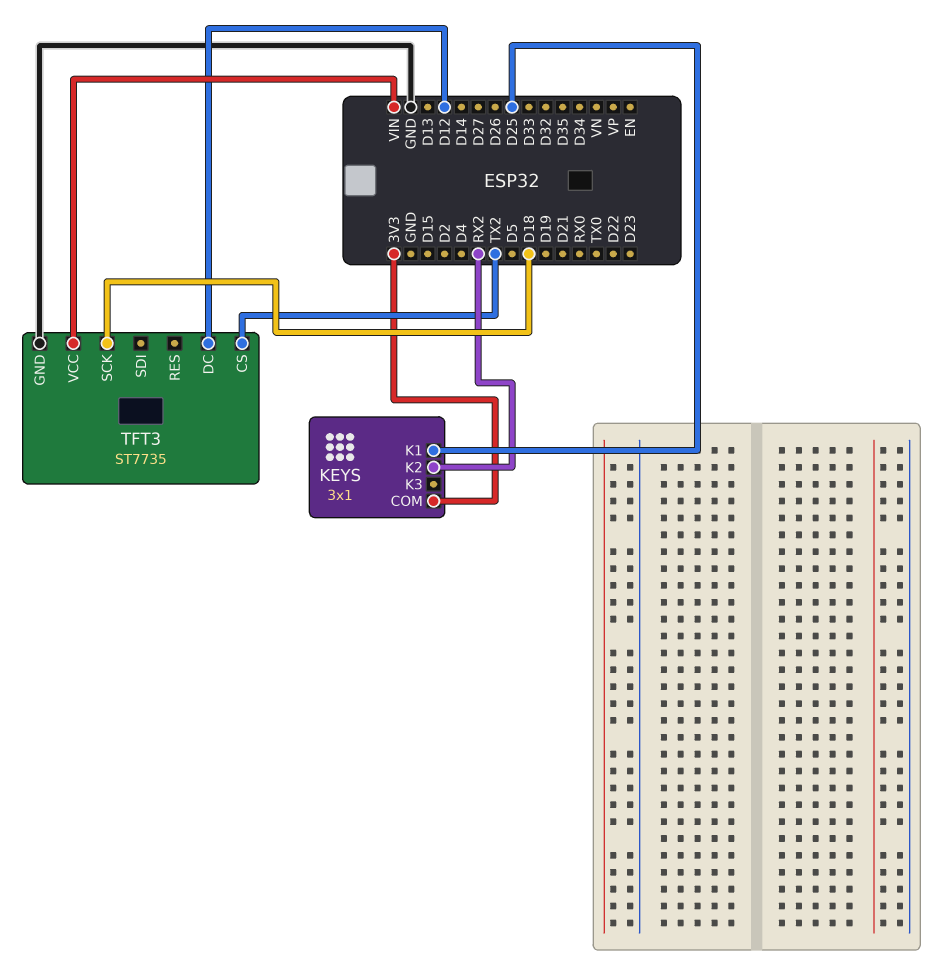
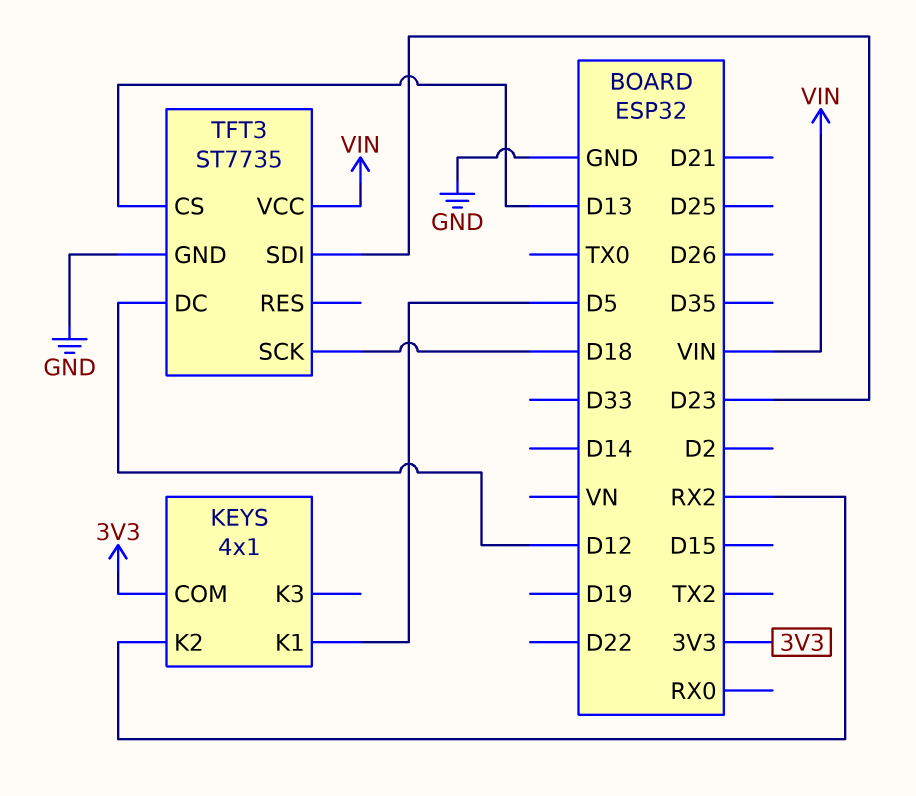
KEYS: 3x1 -> 4x1
KEYS pin K1: D25 -> D5
TFT3 pin CS: TX2 -> D13
TFT3 pin SDI: none -> D23

